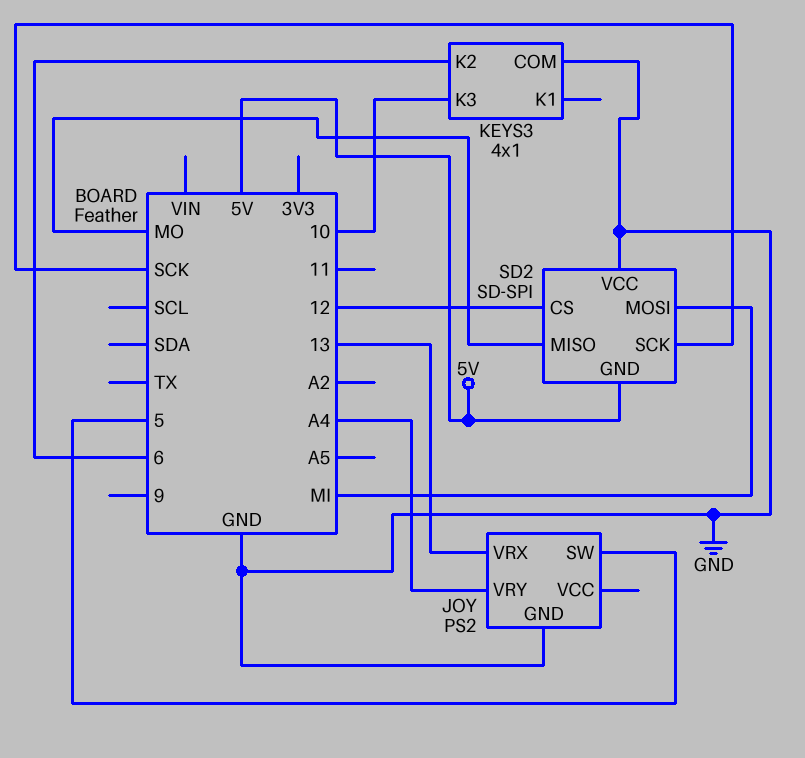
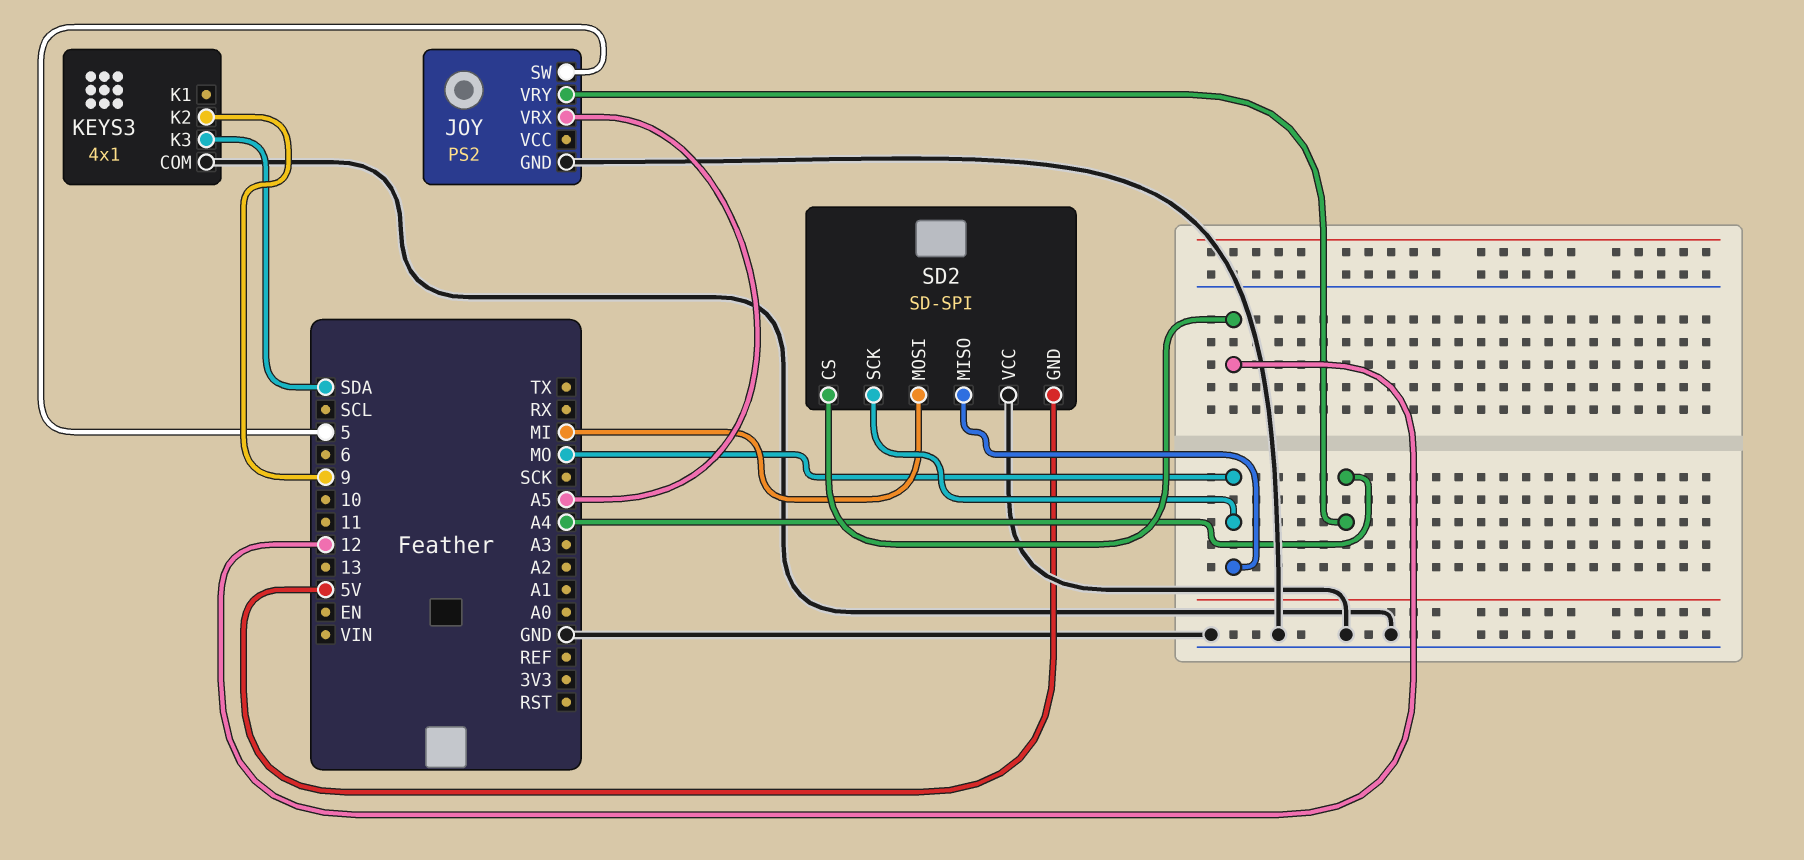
JOY pin VRX: 13 -> A5
KEYS3 pin K2: 6 -> 9
KEYS3 pin K3: 10 -> SDA
SD2 pin SCK: SCK -> MO

